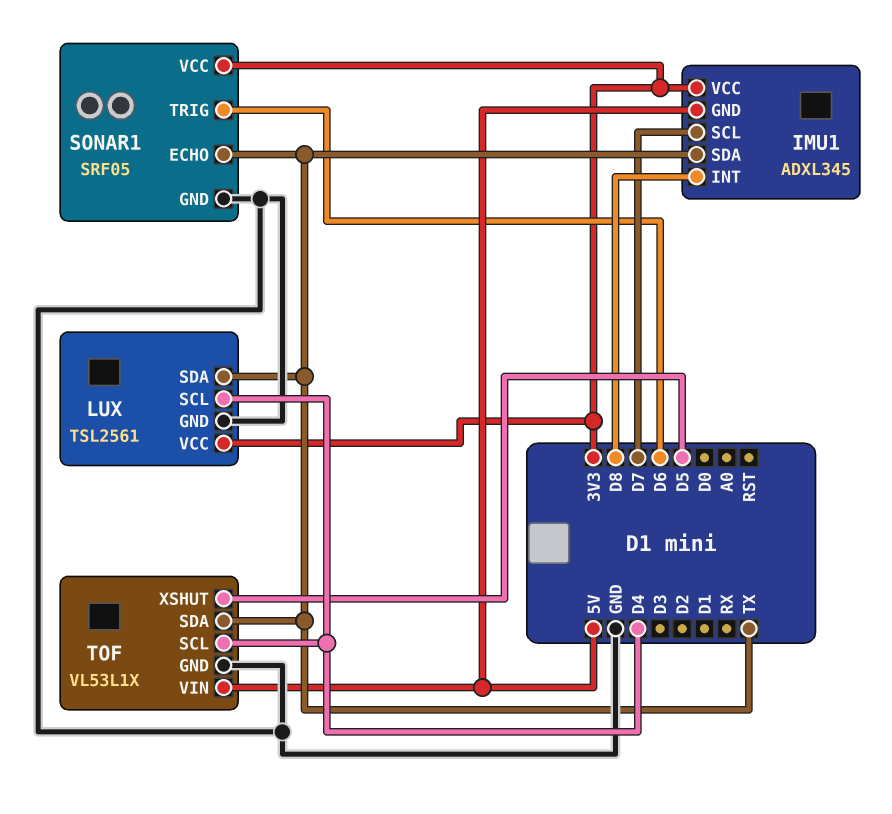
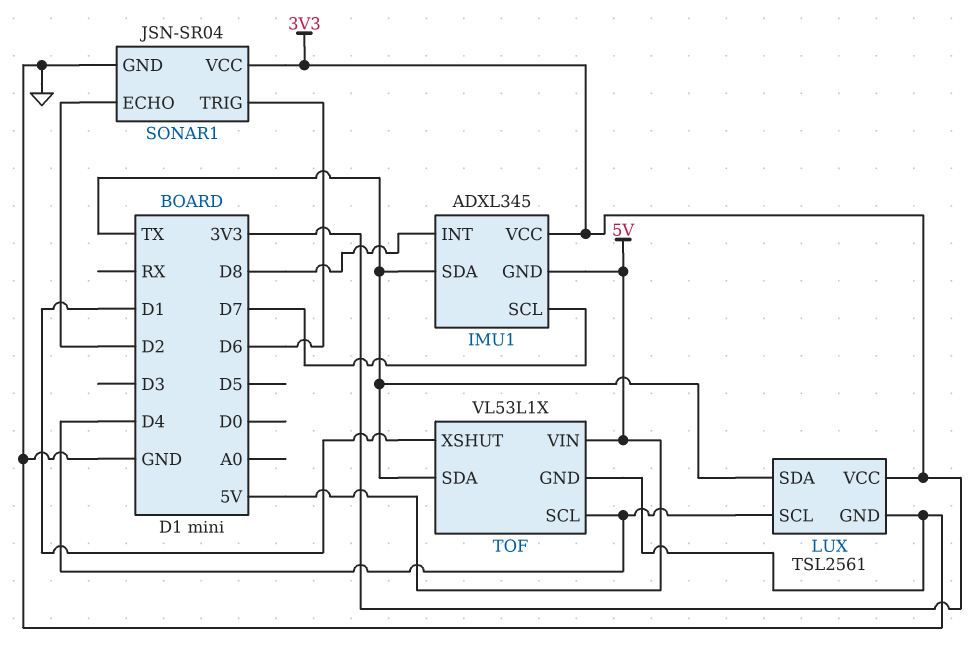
SONAR1: SRF05 -> JSN-SR04
SONAR1 pin ECHO: TX -> D2
TOF pin XSHUT: D5 -> D1

